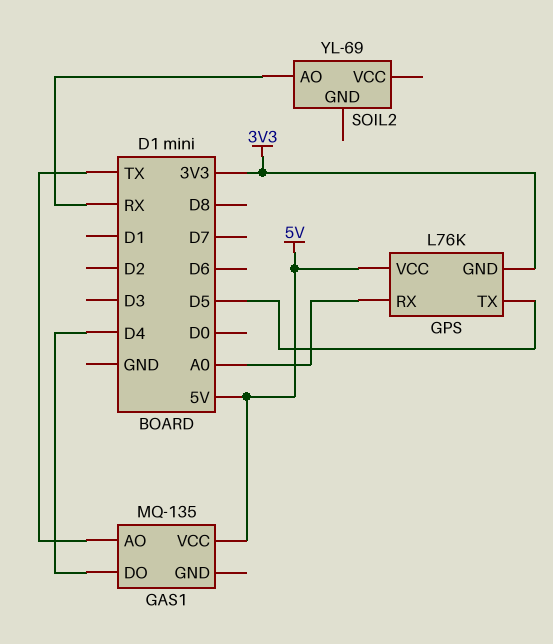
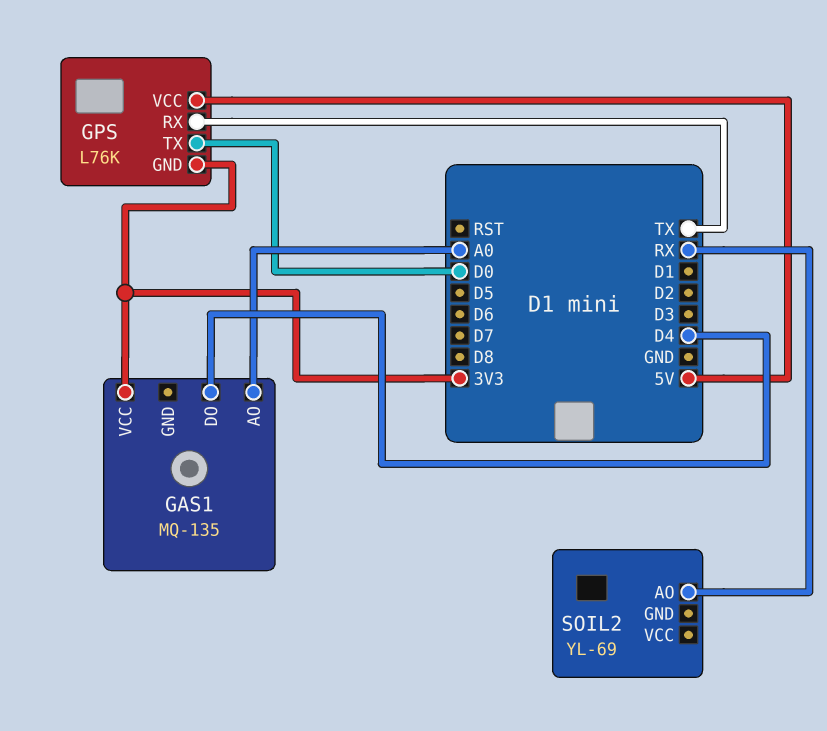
GAS1 pin AO: TX -> A0
GAS1 pin VCC: 5V -> 3V3
GPS pin RX: A0 -> TX
GPS pin TX: D5 -> D0

